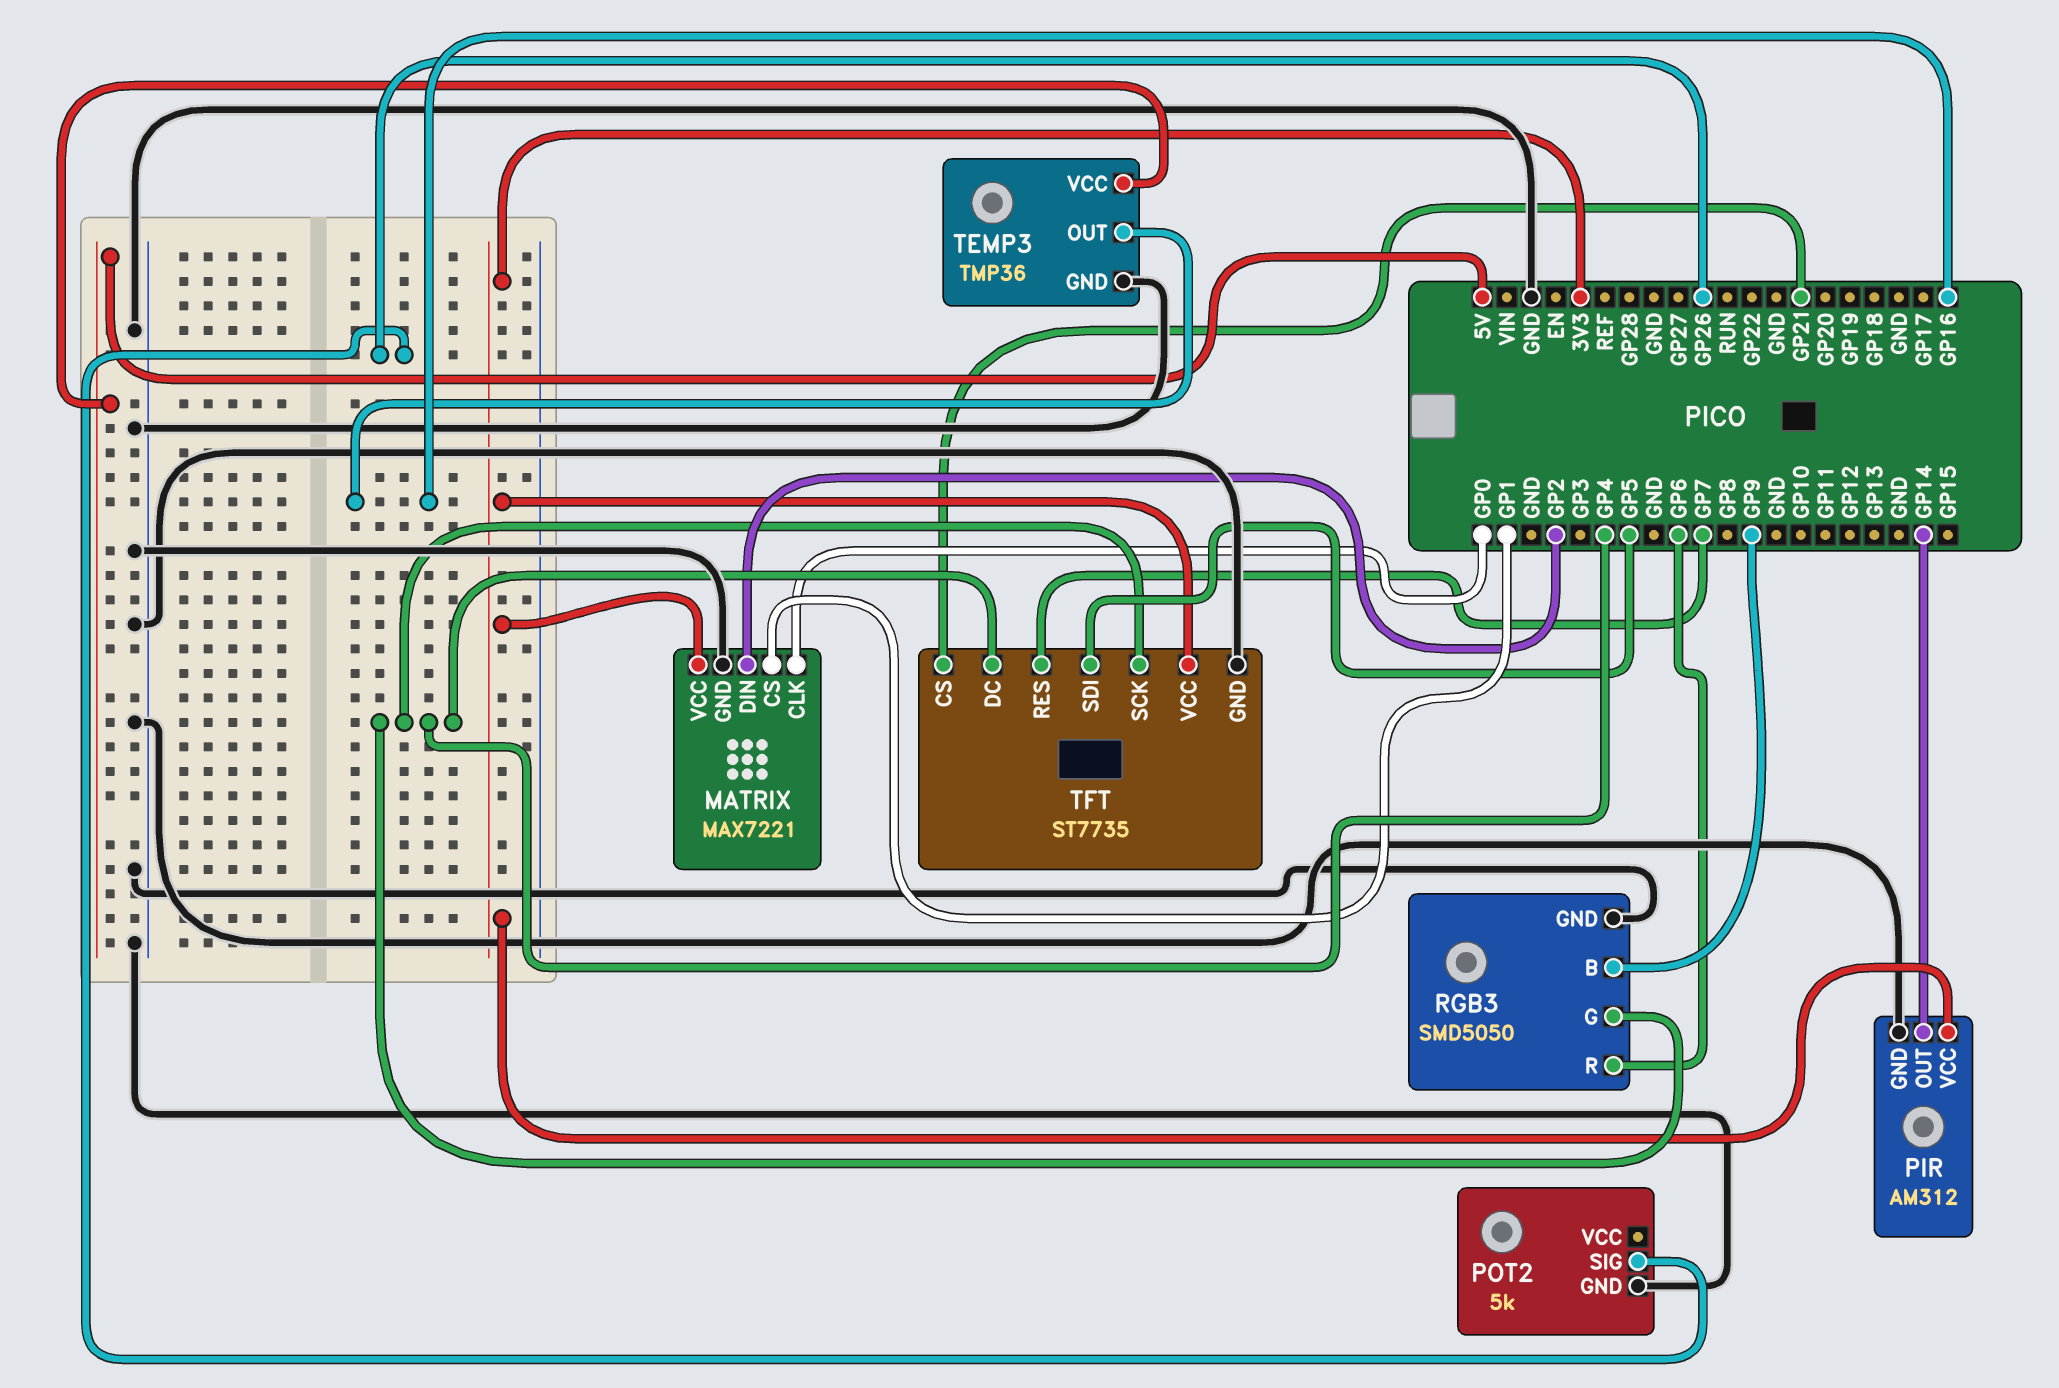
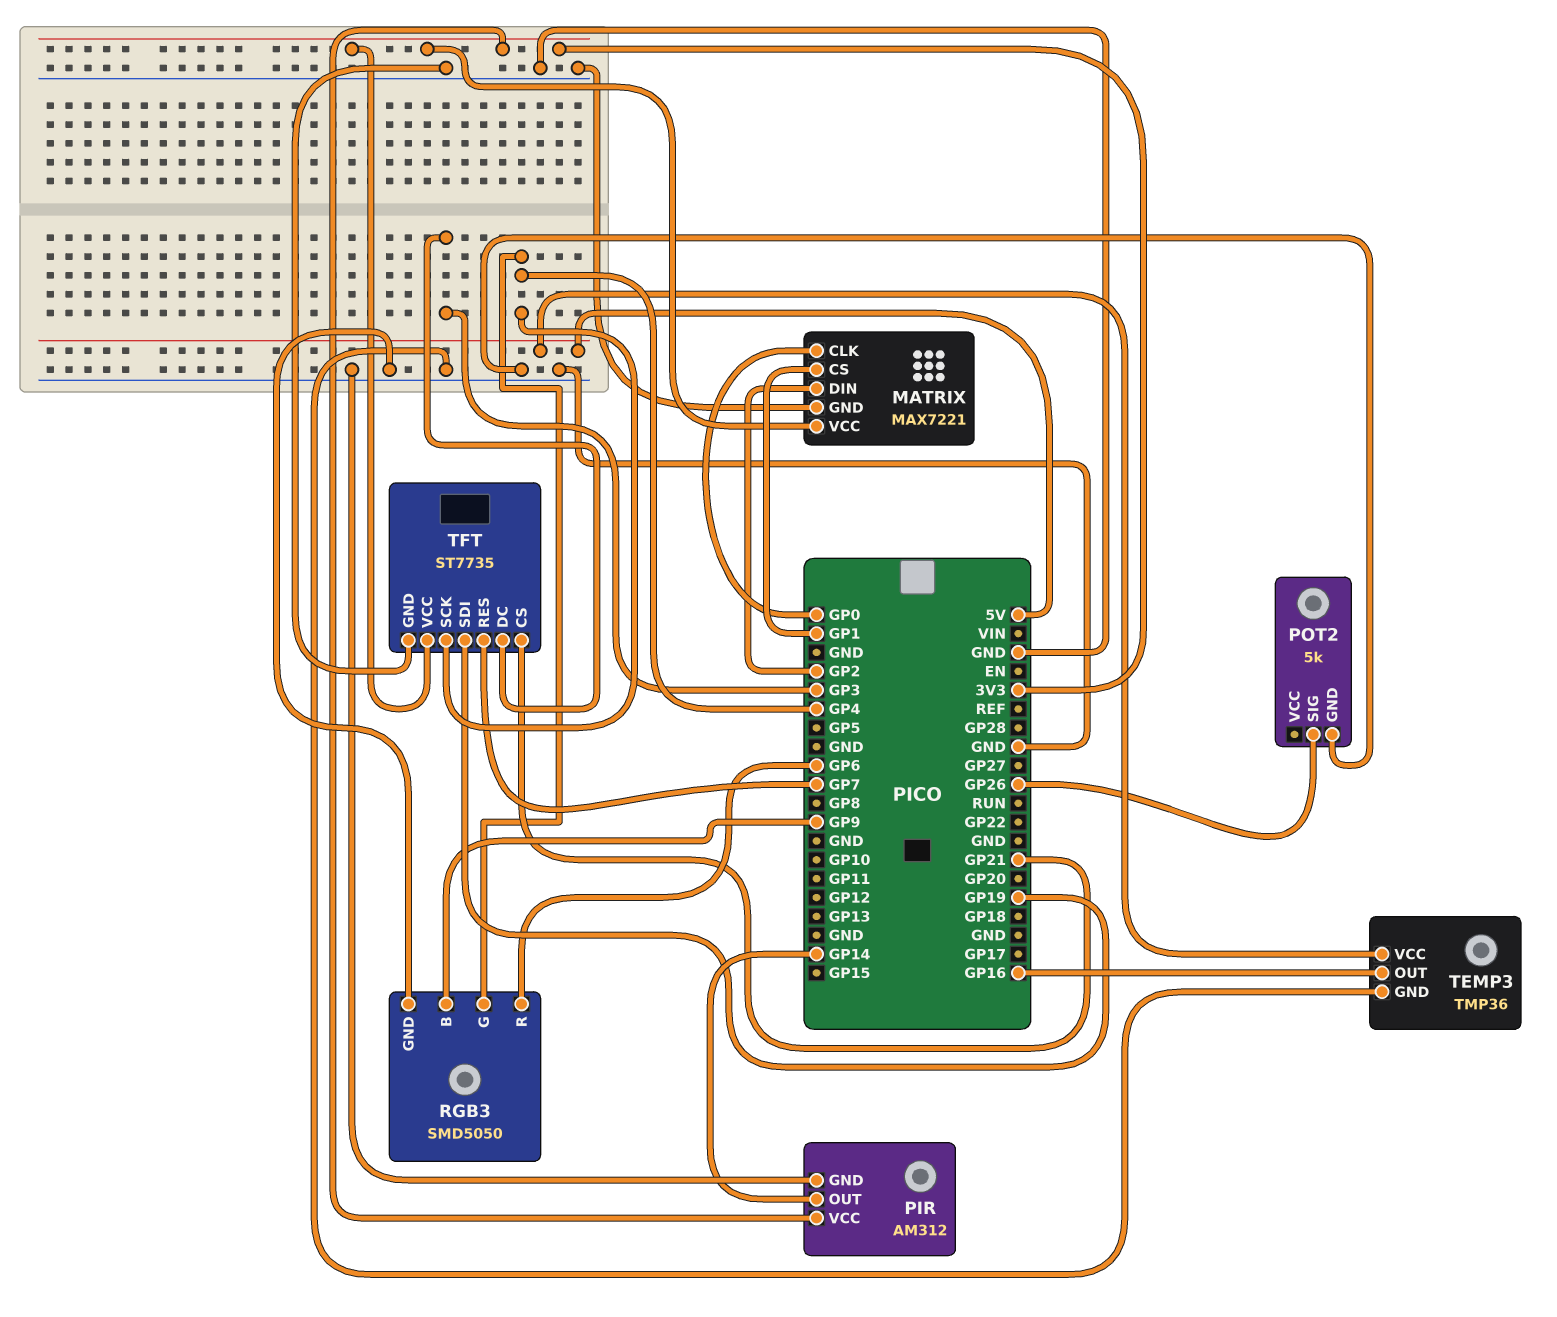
TFT pin DC: GP4 -> GP3
TFT pin SDI: GP5 -> GP19

